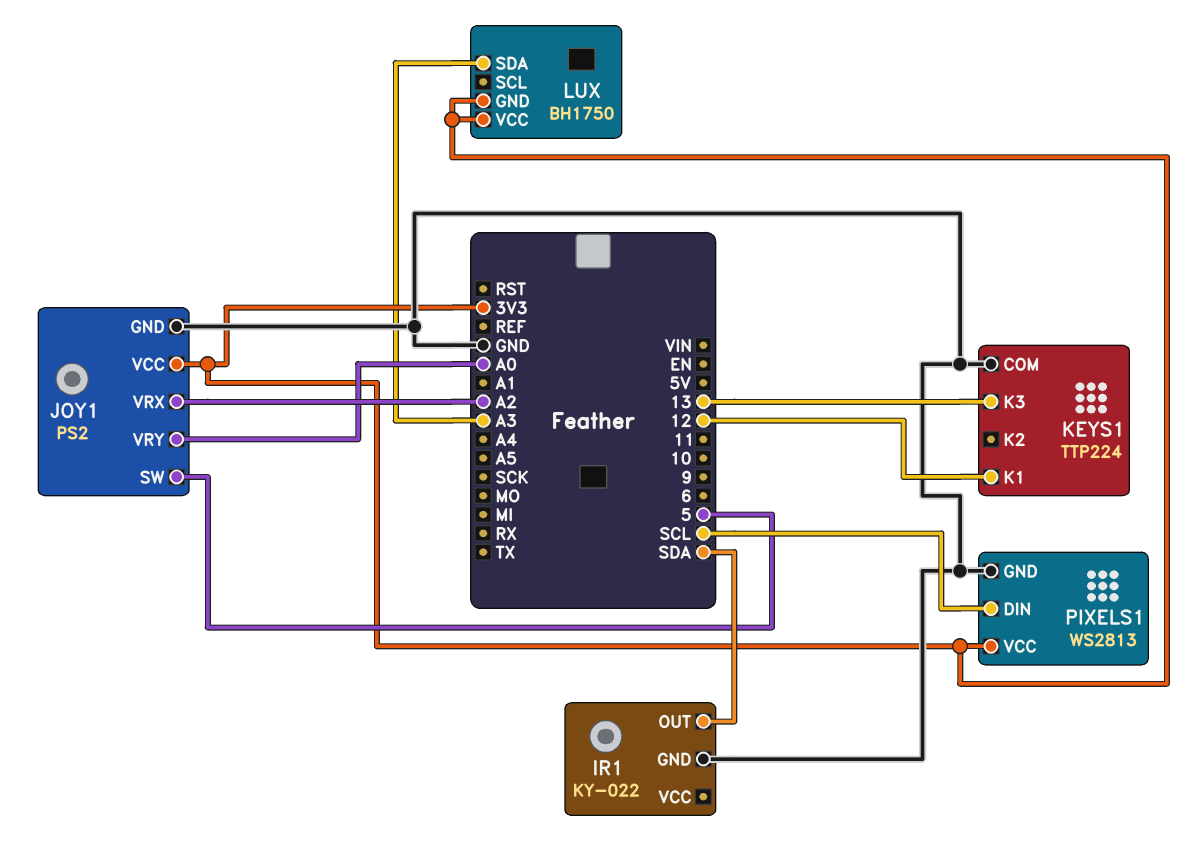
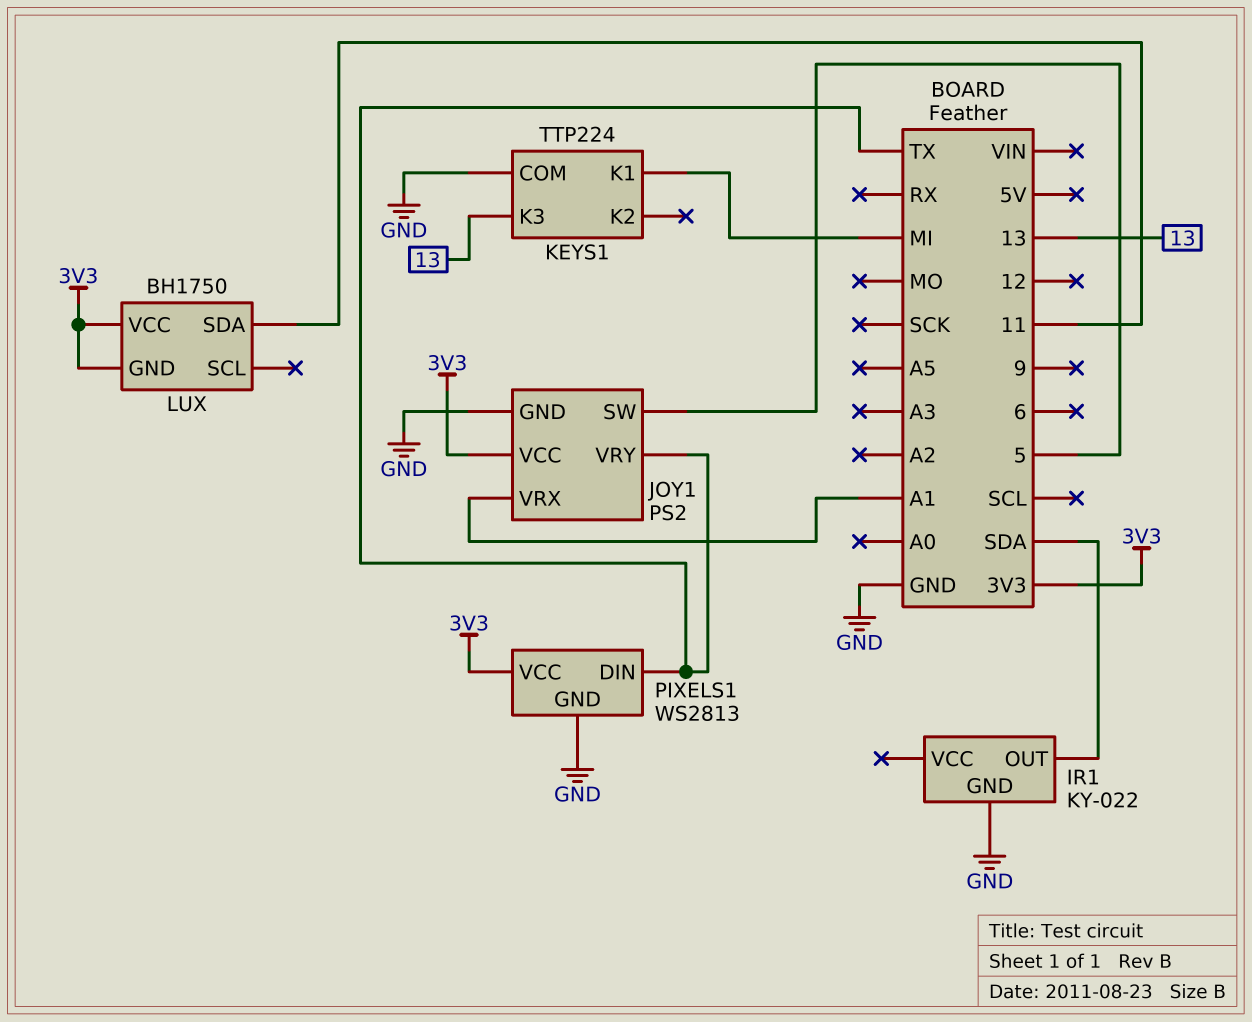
JOY1 pin VRX: A2 -> A1
JOY1 pin VRY: A0 -> TX
KEYS1 pin K1: 12 -> MI
LUX pin SDA: A3 -> 11
PIXELS1 pin DIN: SCL -> TX

